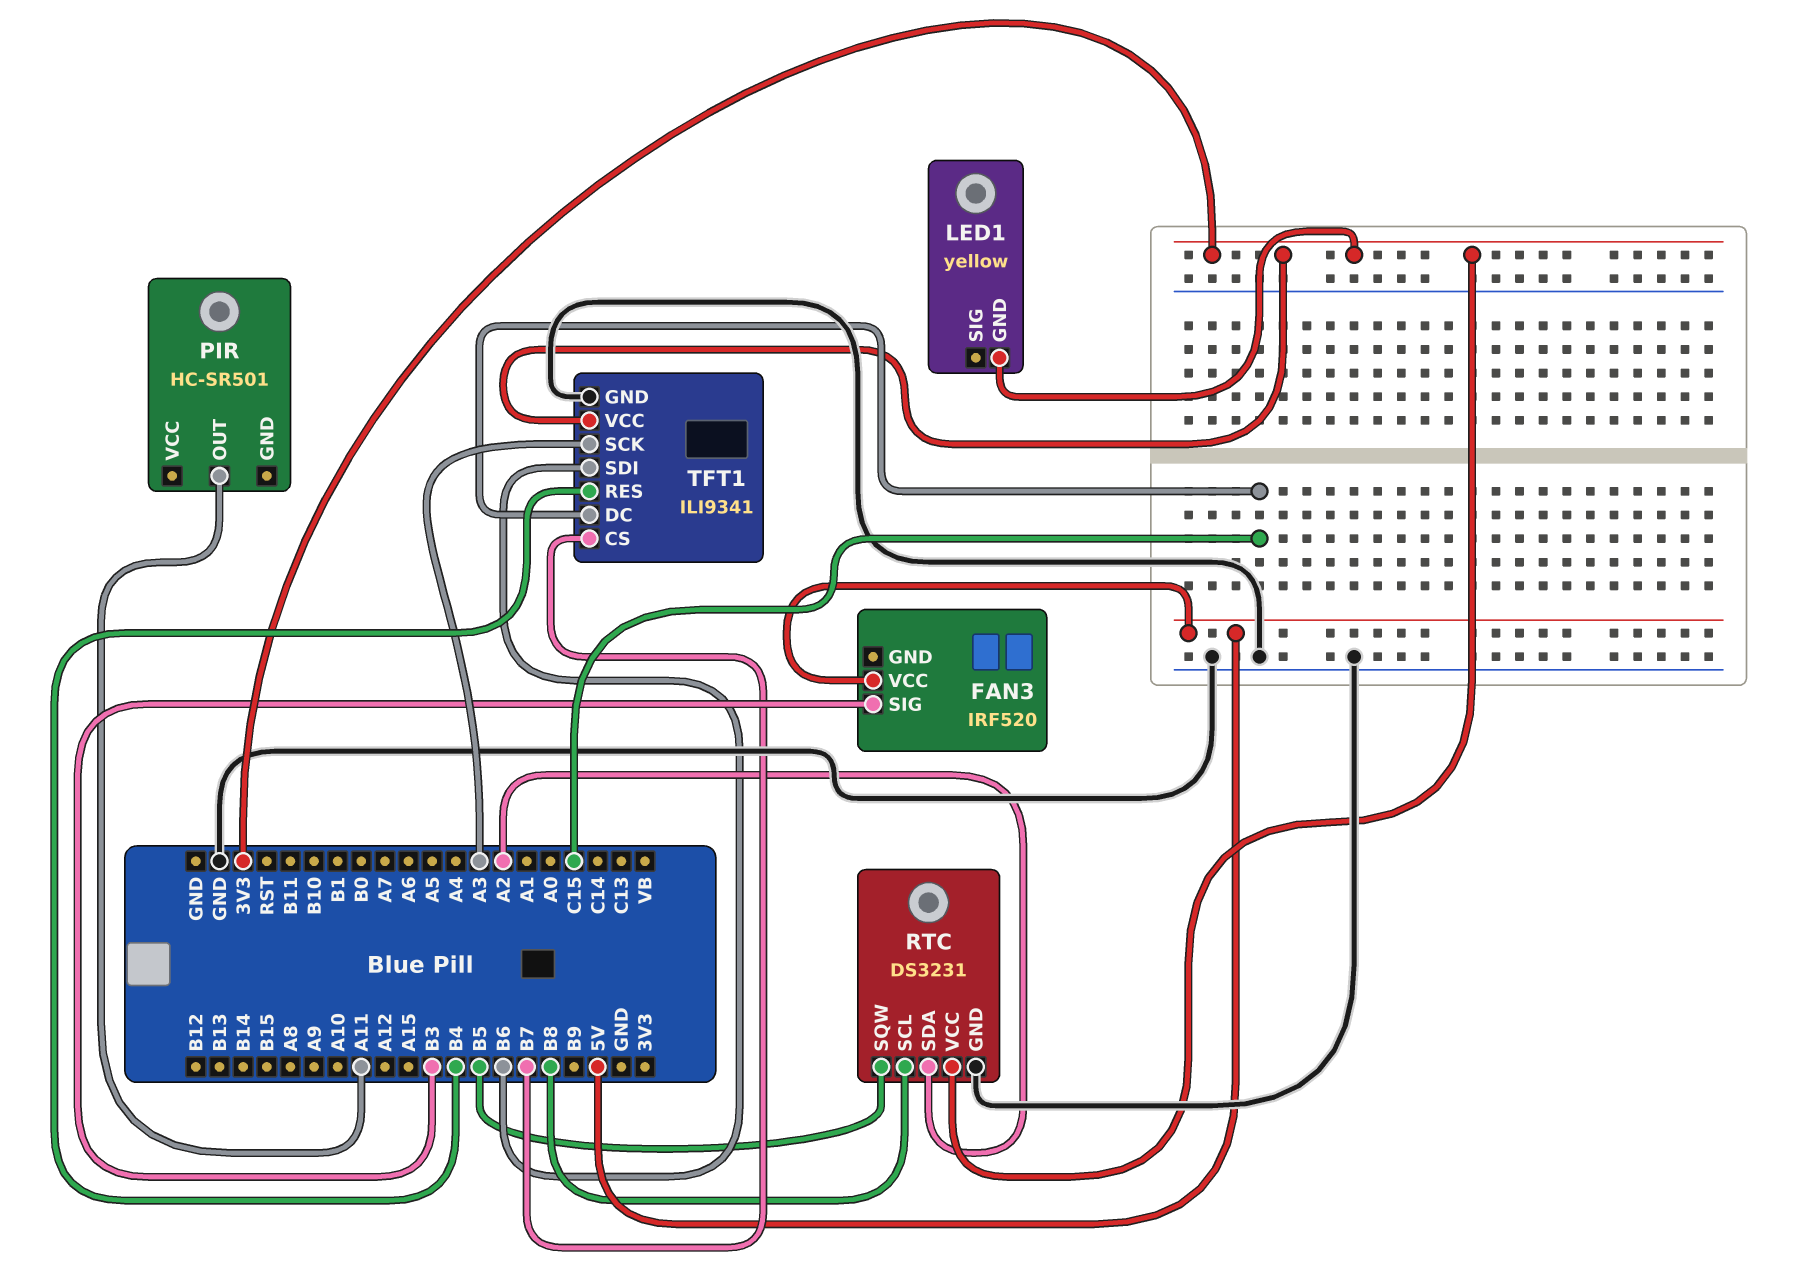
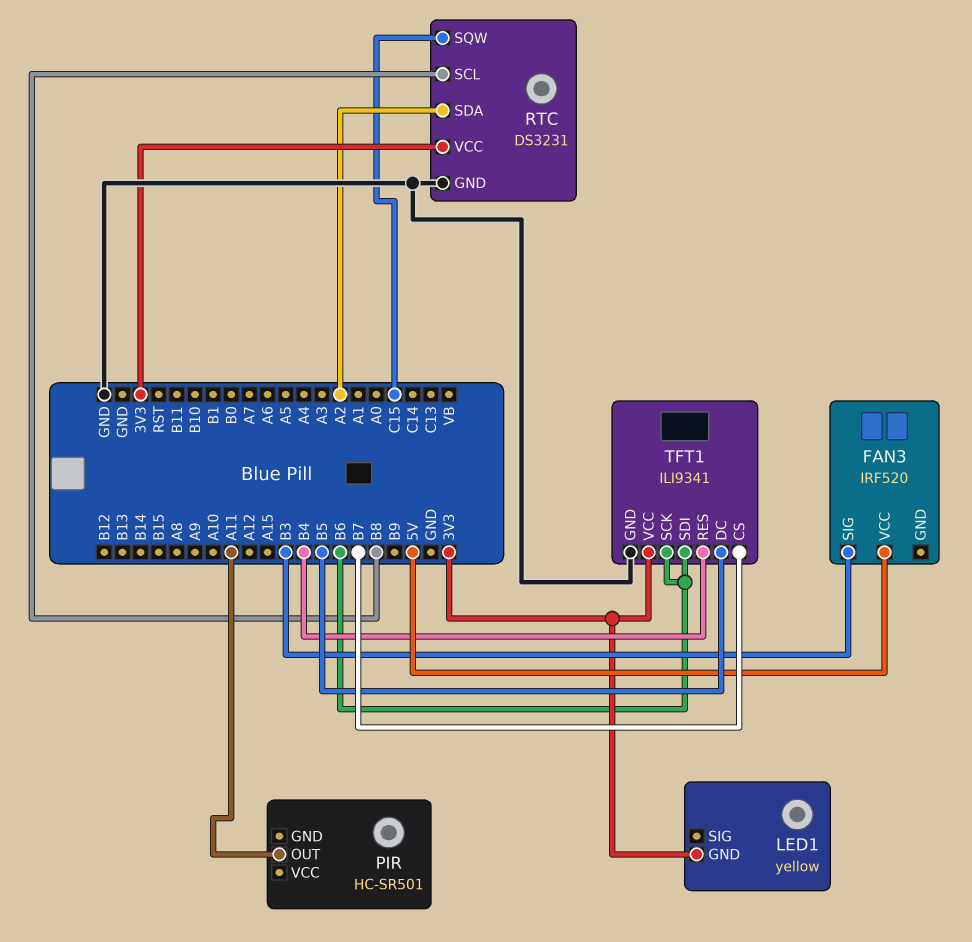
RTC pin SQW: B5 -> C15
TFT1 pin DC: C15 -> B5
TFT1 pin SCK: A3 -> B6

